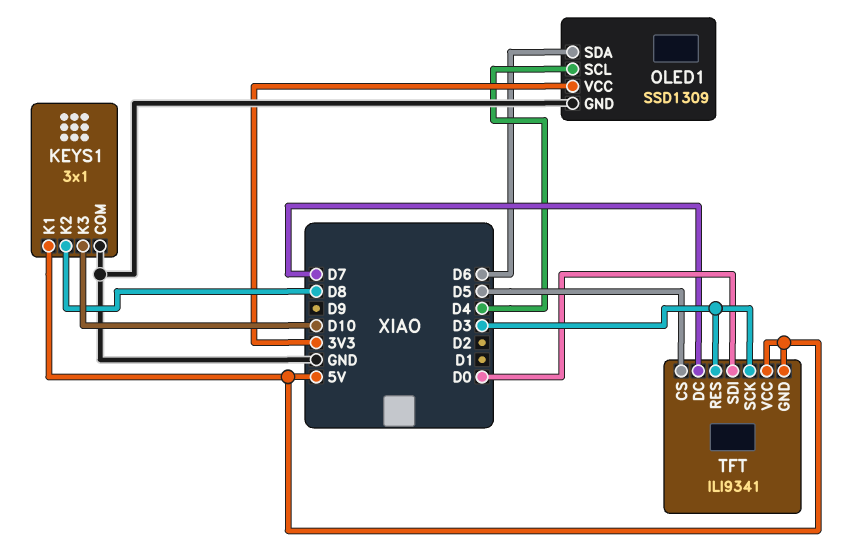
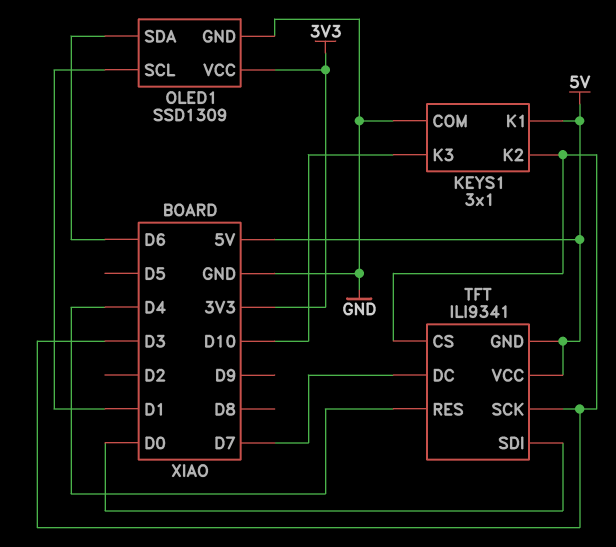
KEYS1 pin K2: D8 -> D3
OLED1 pin SCL: D4 -> D1
TFT pin CS: D5 -> D3
TFT pin RES: D3 -> D4

